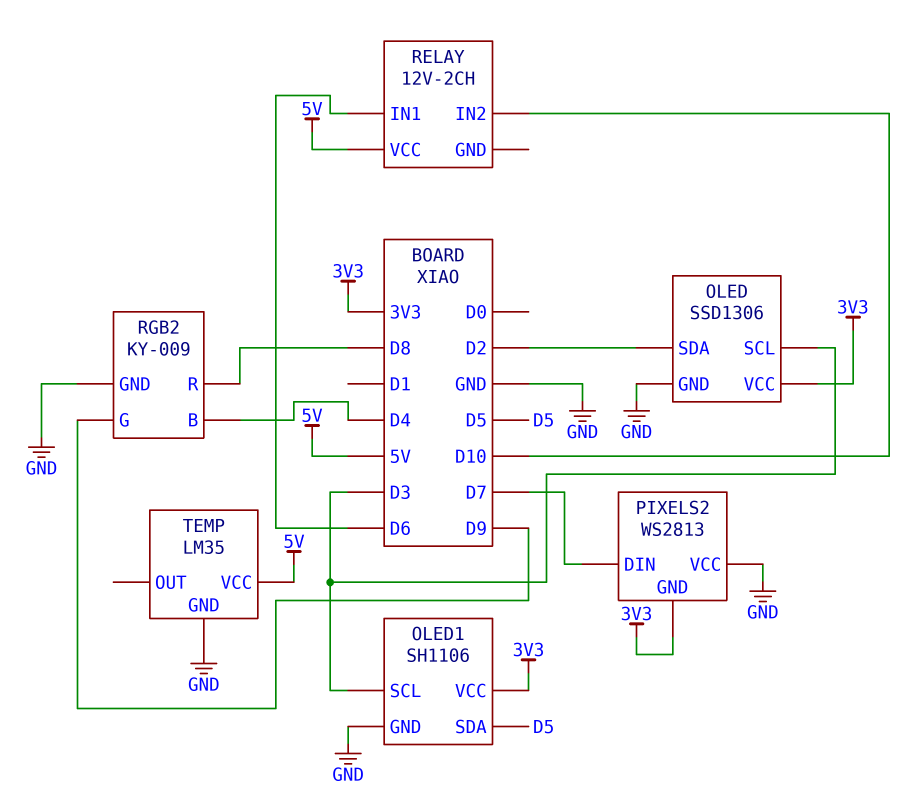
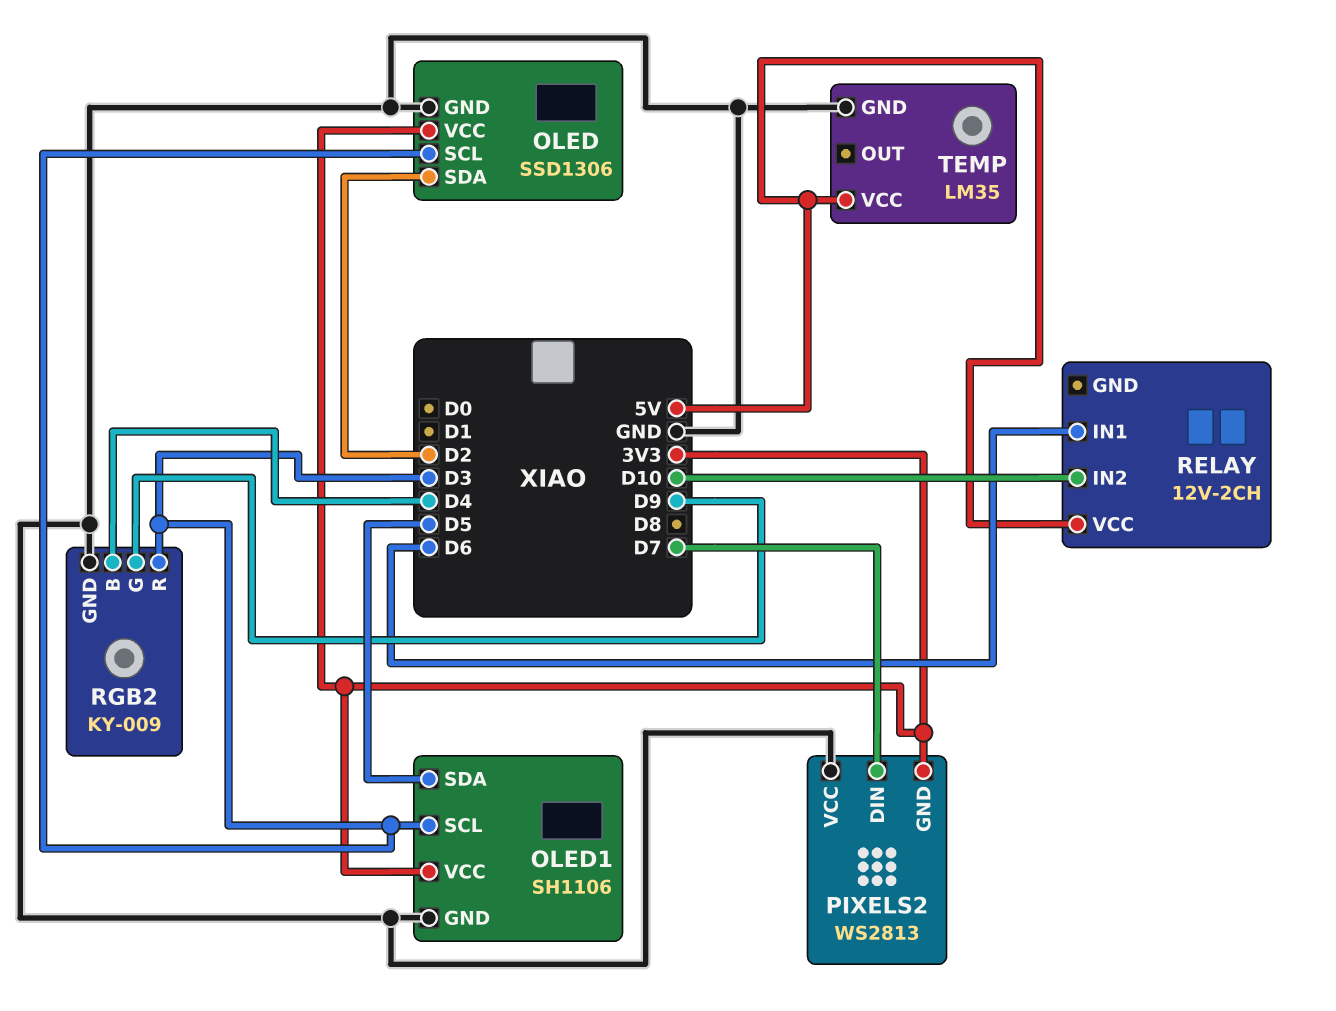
RGB2 pin R: D8 -> D3

